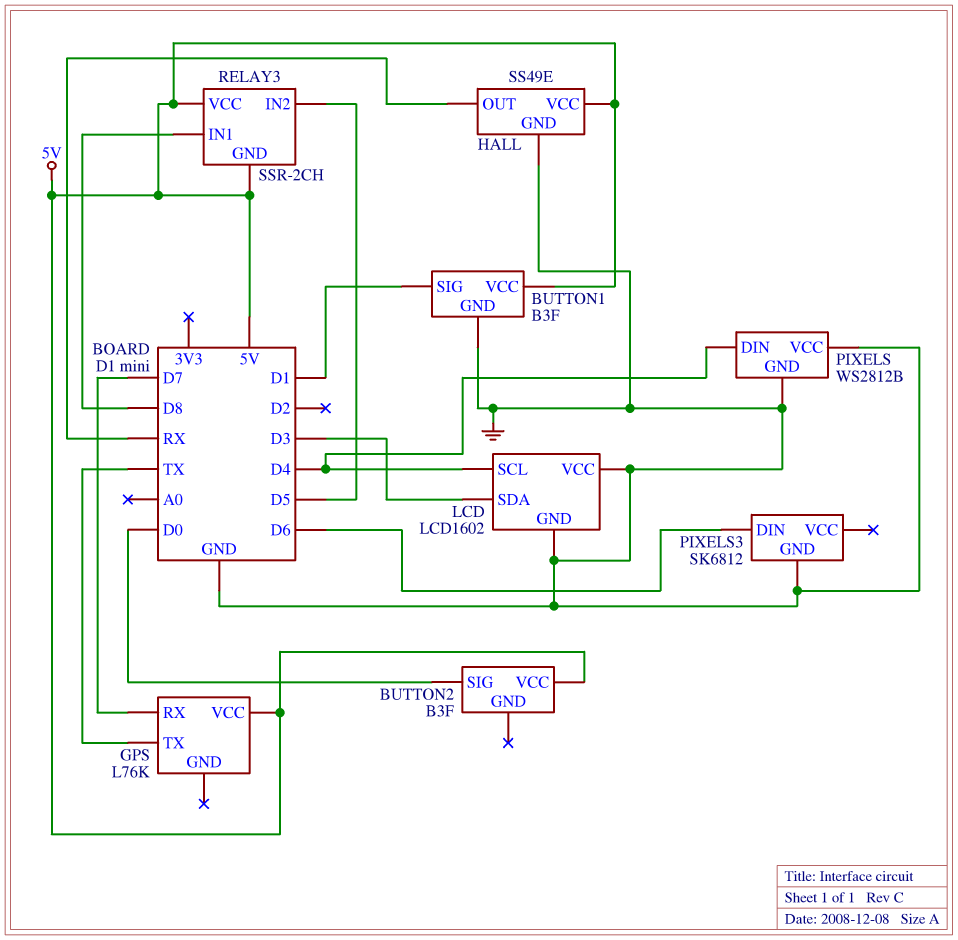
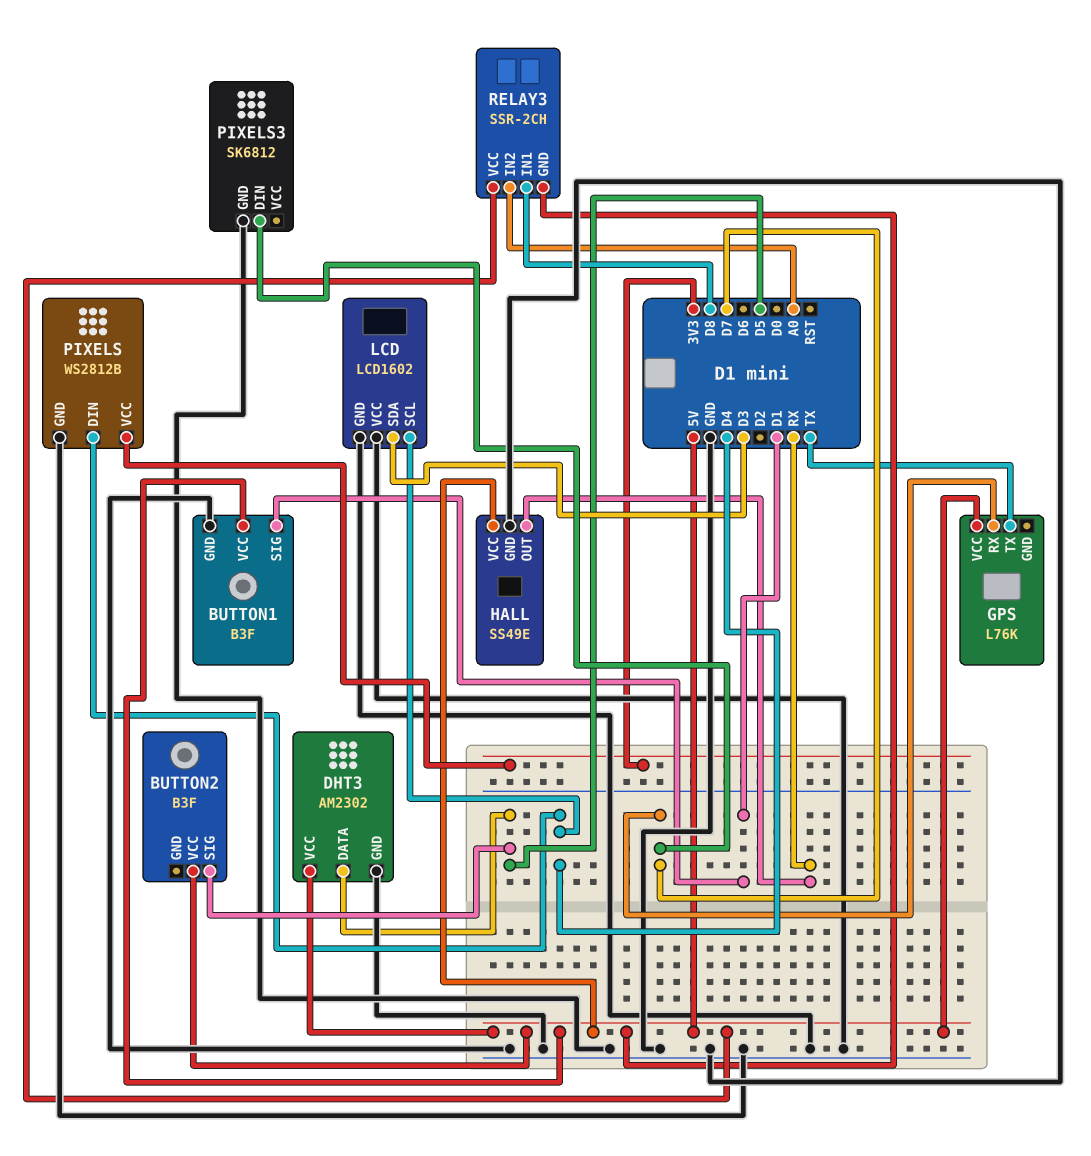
BUTTON2 pin SIG: D0 -> D5
DHT3: none -> AM2302
DHT3 pin DATA: none -> D5
DHT3 pin GND: none -> GND
DHT3 pin VCC: none -> 5V
PIXELS pin VCC: GND -> 3V3
PIXELS3 pin DIN: D6 -> D7
RELAY3 pin IN2: D5 -> A0

